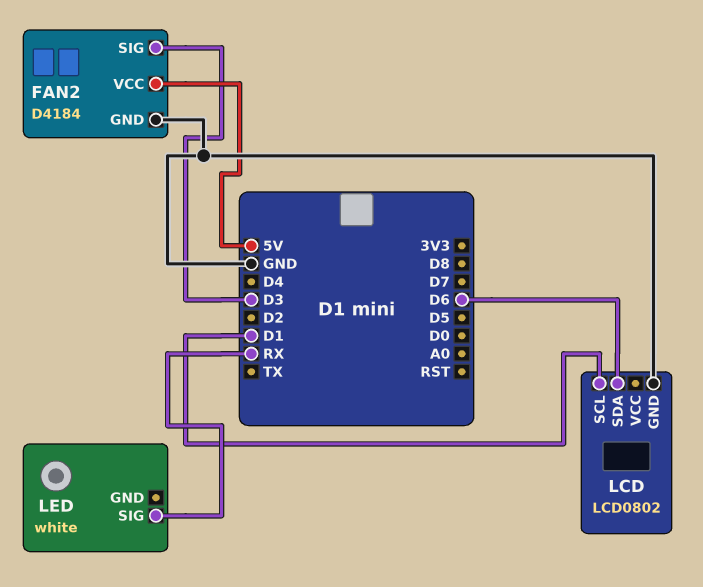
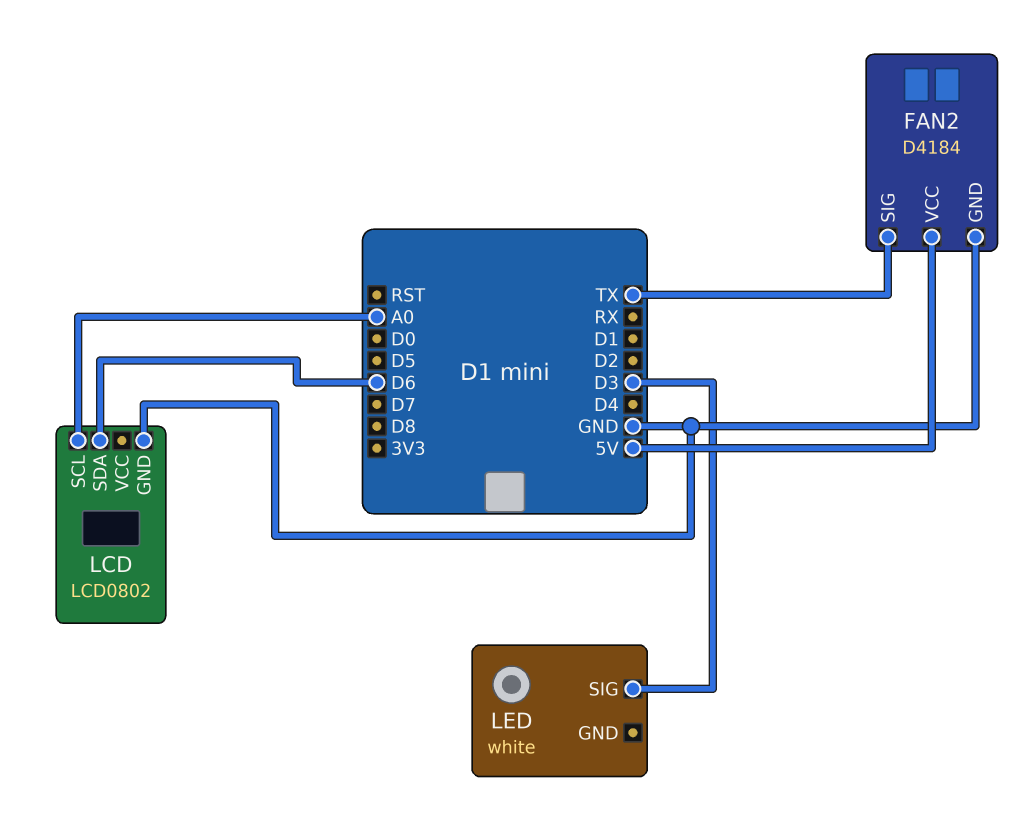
FAN2 pin SIG: D3 -> TX
LCD pin SCL: D1 -> A0
LED pin SIG: RX -> D3

